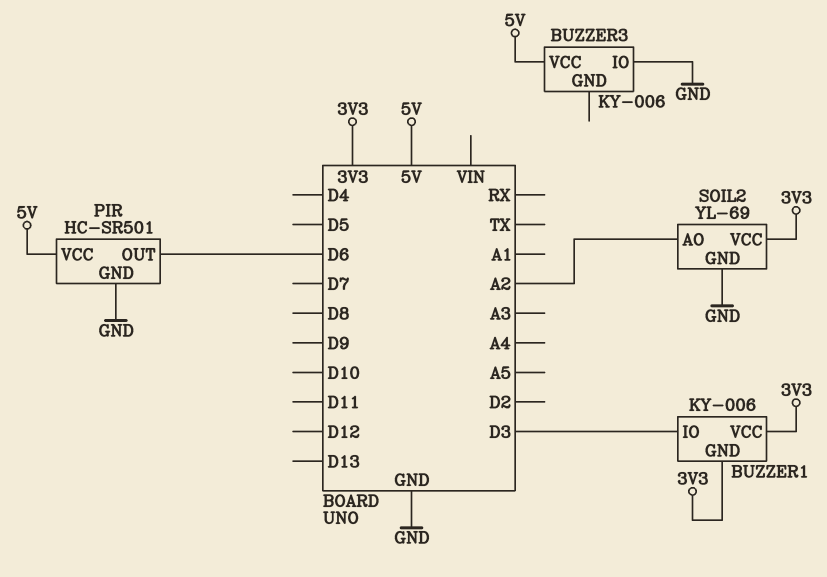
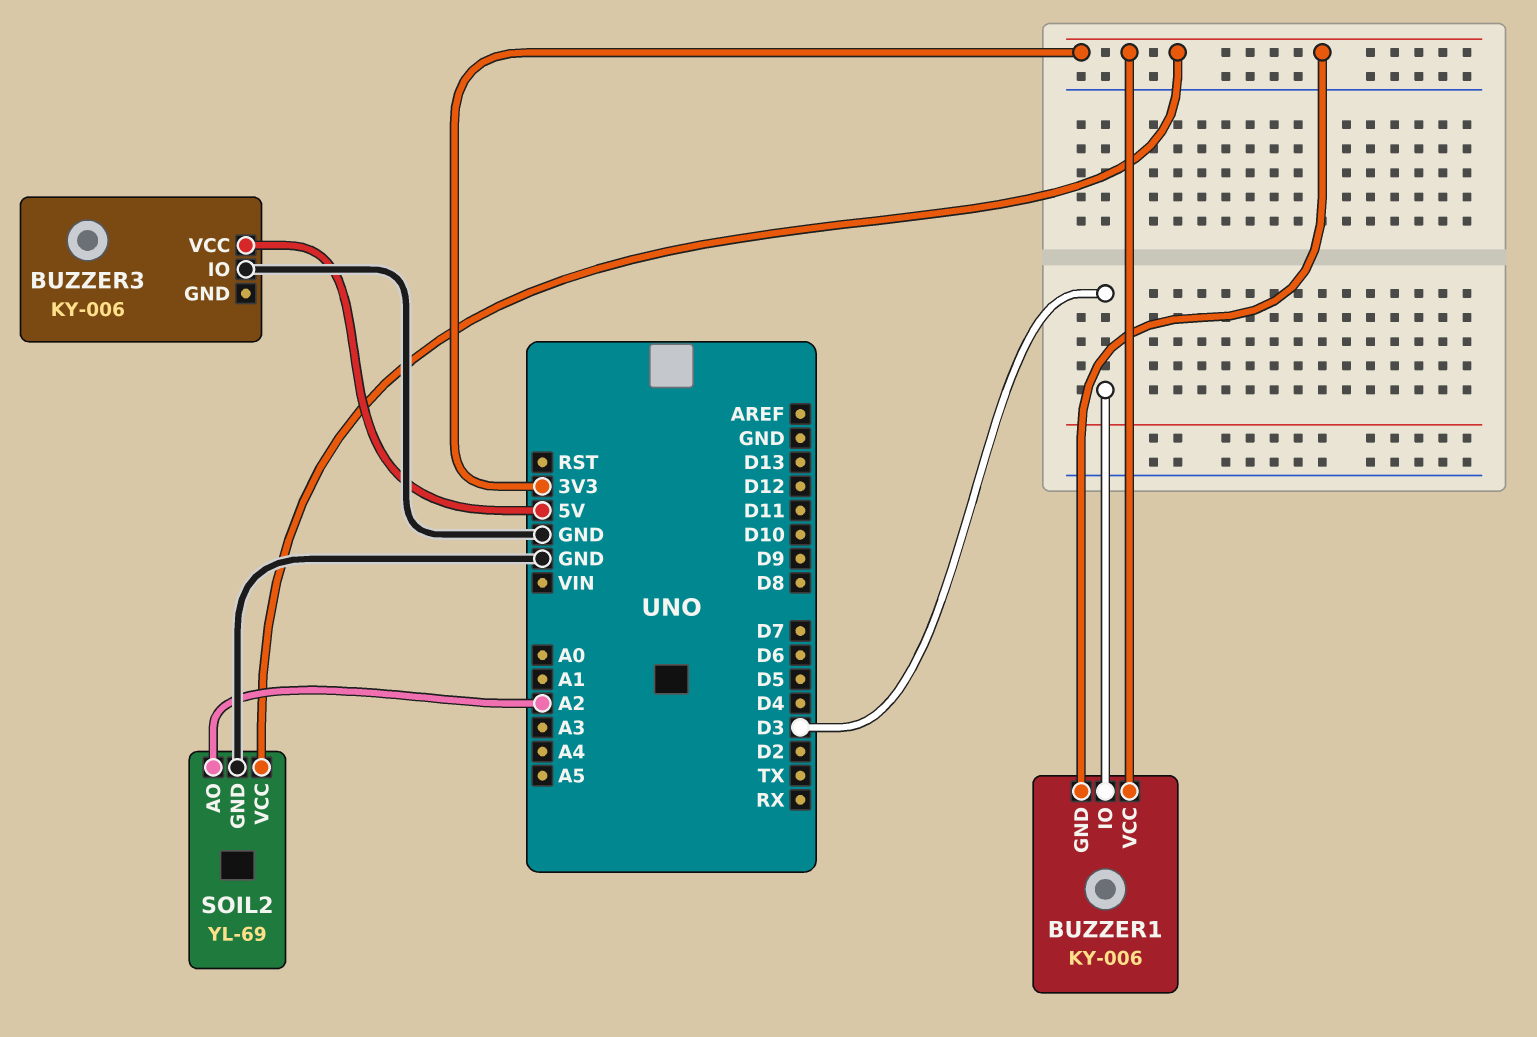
PIR: HC-SR501 -> none
PIR pin GND: GND -> none
PIR pin OUT: D6 -> none
PIR pin VCC: 5V -> none

